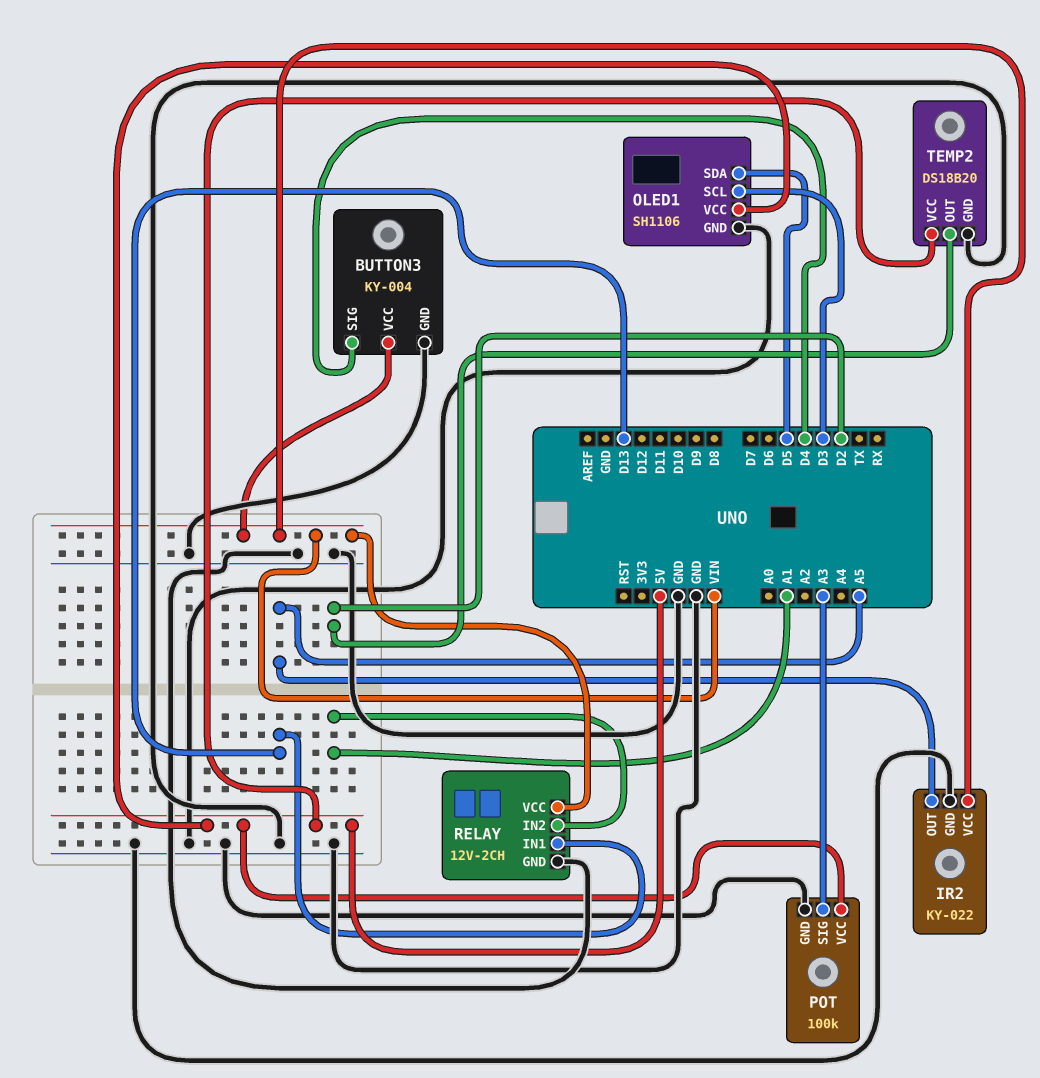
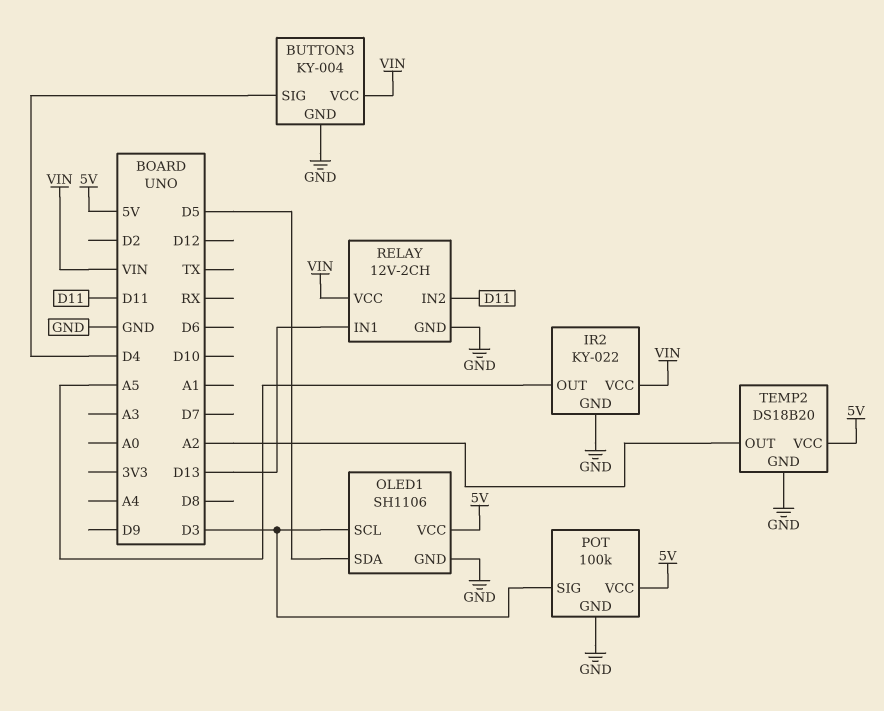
POT pin SIG: A3 -> D3
RELAY pin IN2: A1 -> D11
TEMP2 pin OUT: D2 -> A2

